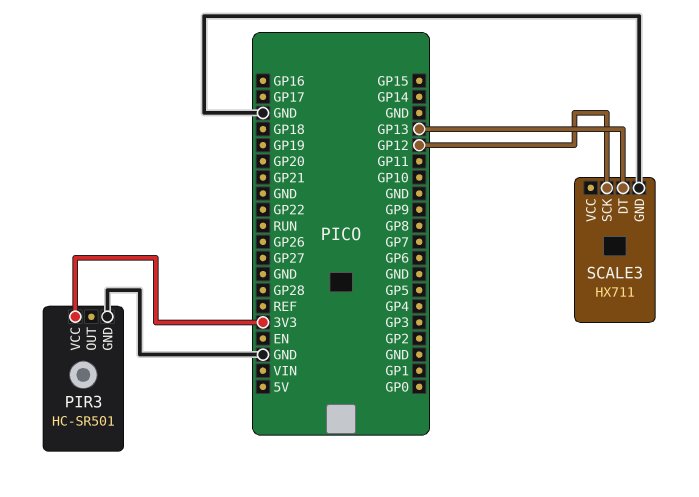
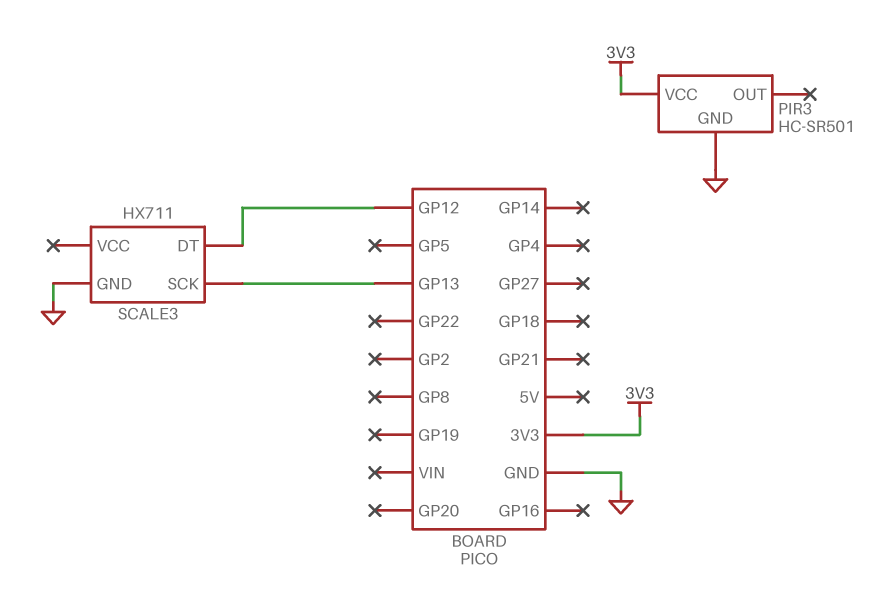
SCALE3 pin DT: GP13 -> GP12
SCALE3 pin SCK: GP12 -> GP13

